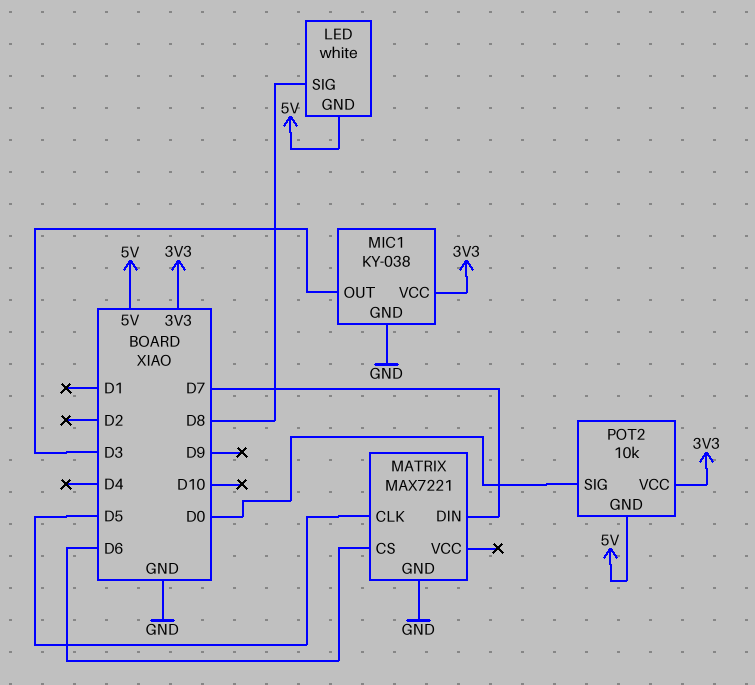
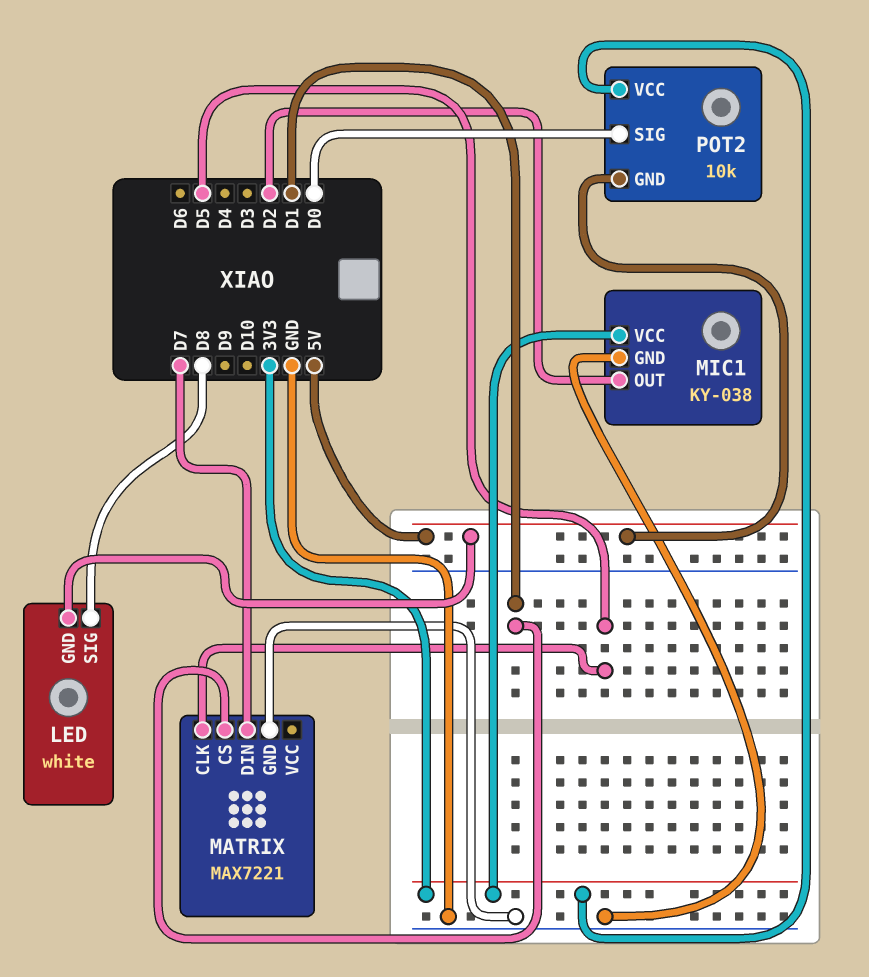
MATRIX pin CS: D6 -> D1
MIC1 pin OUT: D3 -> D2

